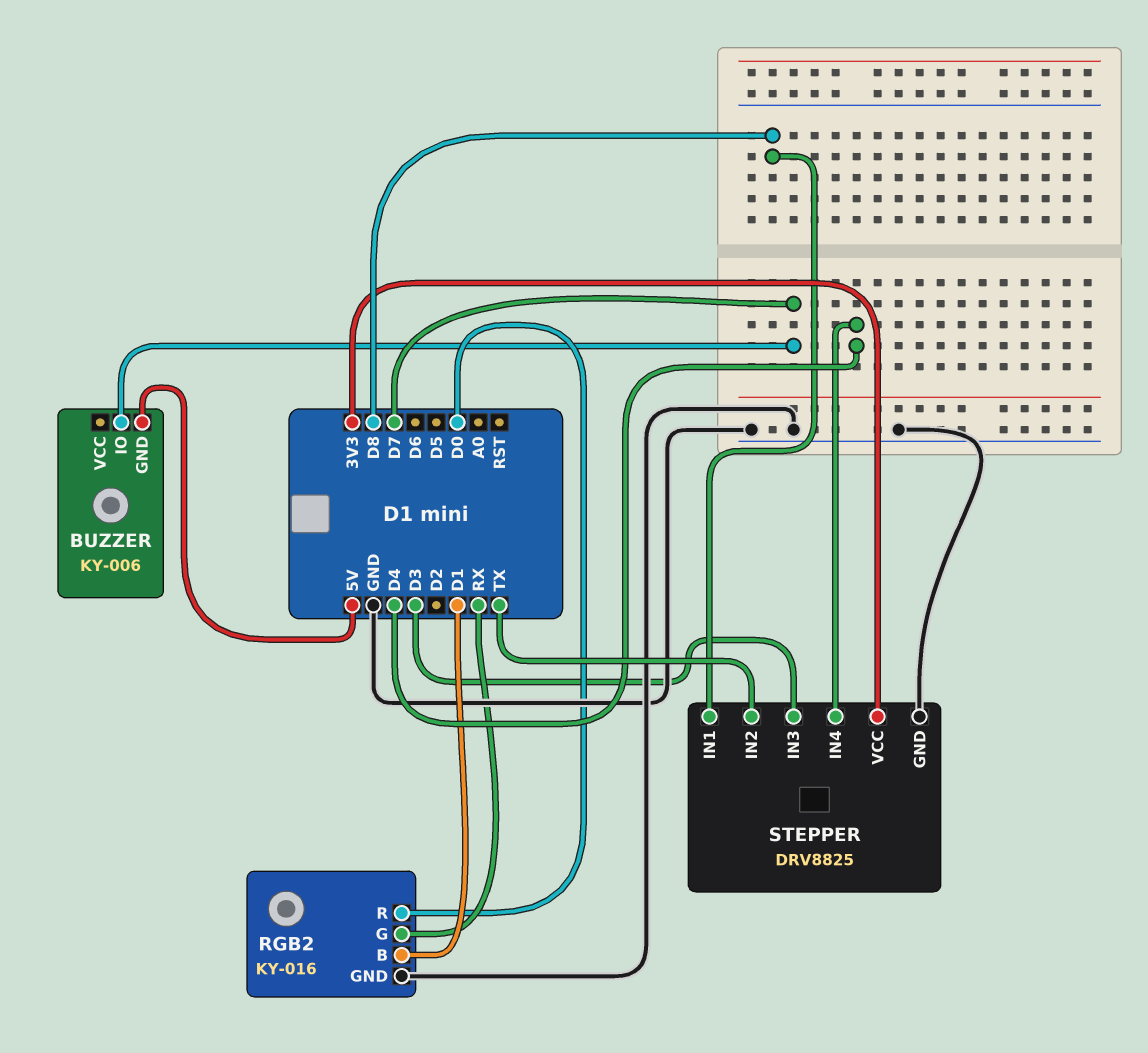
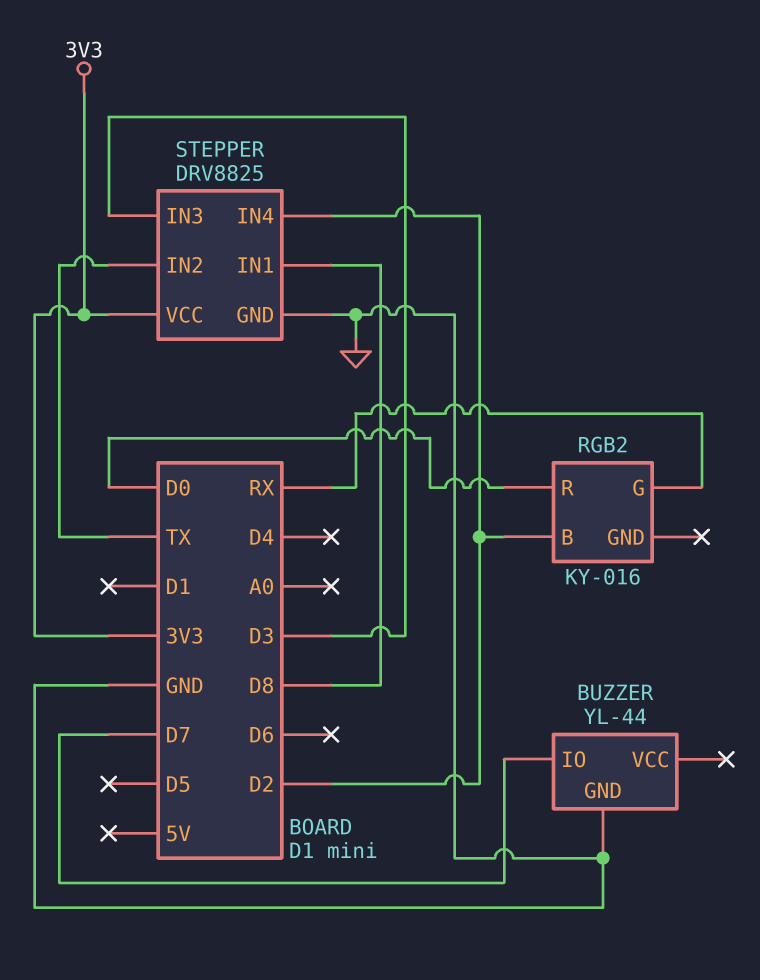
BUZZER: KY-006 -> YL-44
BUZZER pin GND: 5V -> GND
RGB2 pin B: D1 -> D2
RGB2 pin GND: GND -> none
STEPPER pin IN4: D4 -> D2

